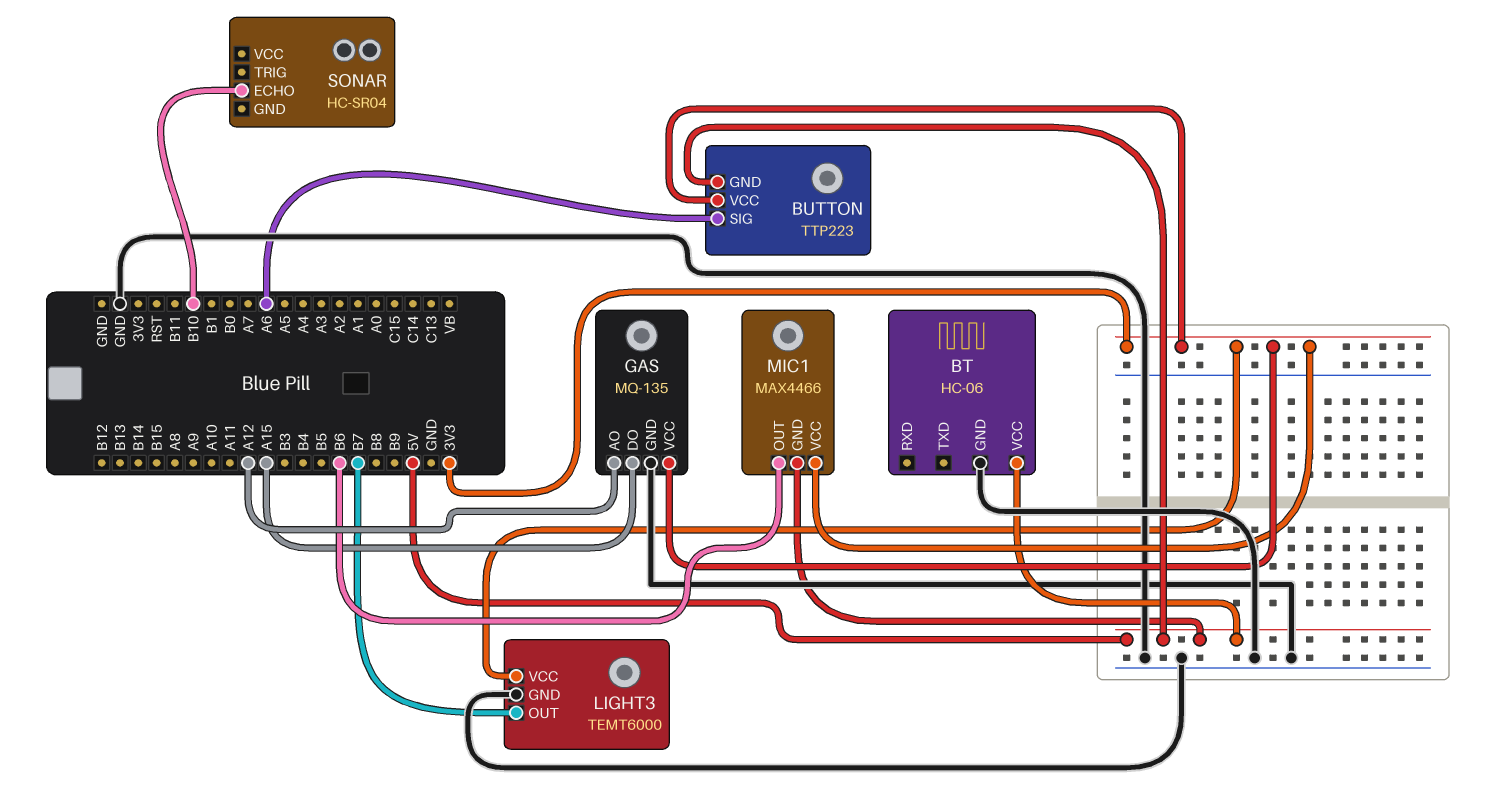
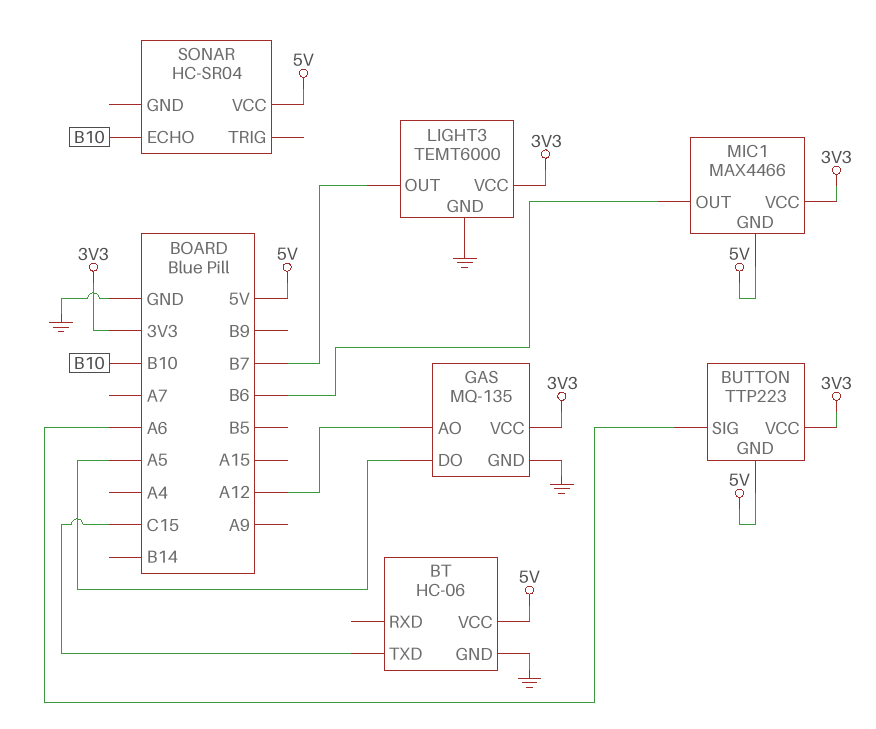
BT pin TXD: none -> C15
GAS pin DO: A15 -> A5
SONAR pin VCC: none -> 5V

